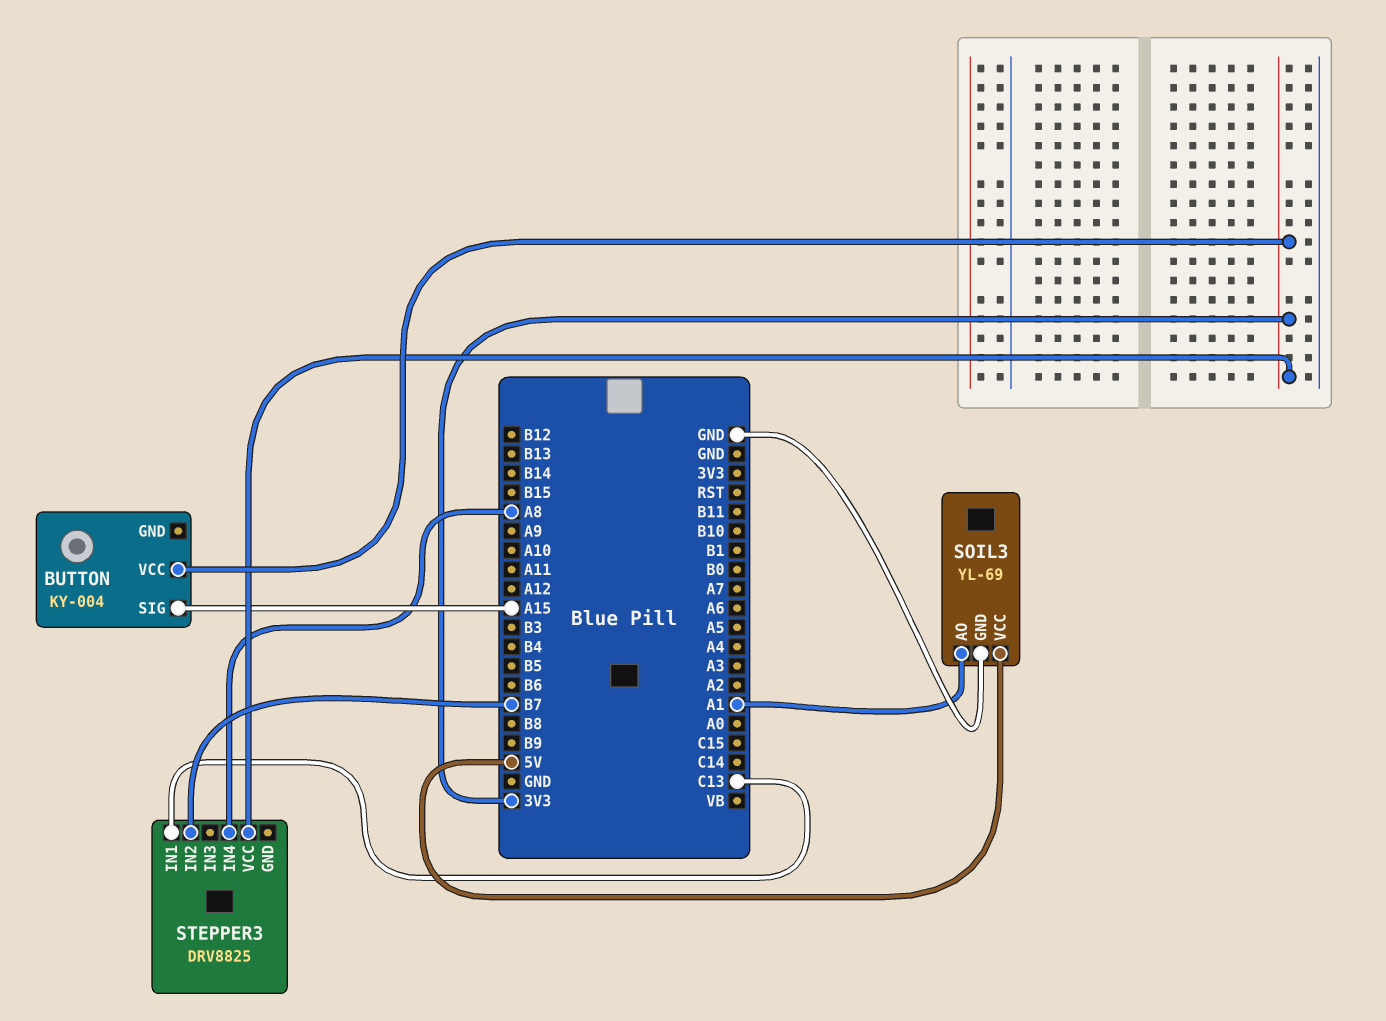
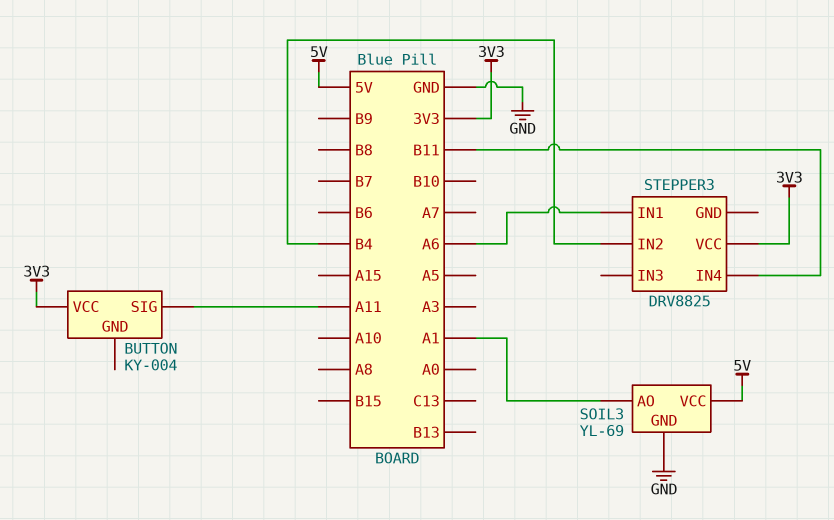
BUTTON pin SIG: A15 -> A11
STEPPER3 pin IN1: C13 -> A6
STEPPER3 pin IN2: B7 -> B4
STEPPER3 pin IN4: A8 -> B11

